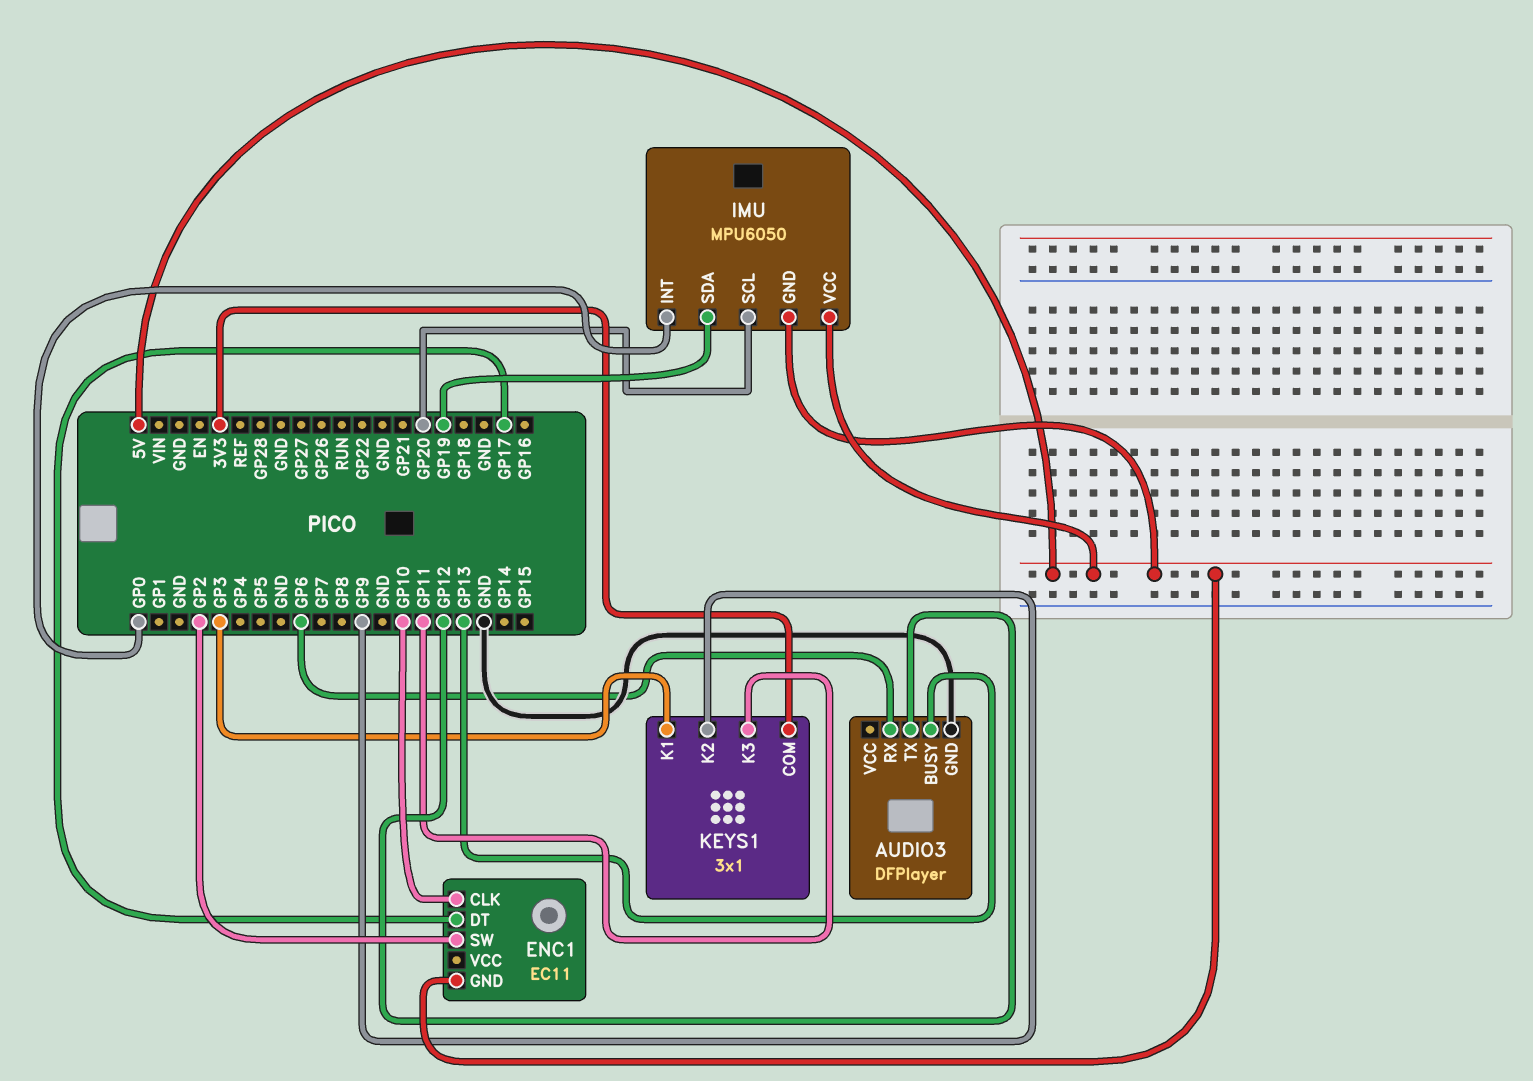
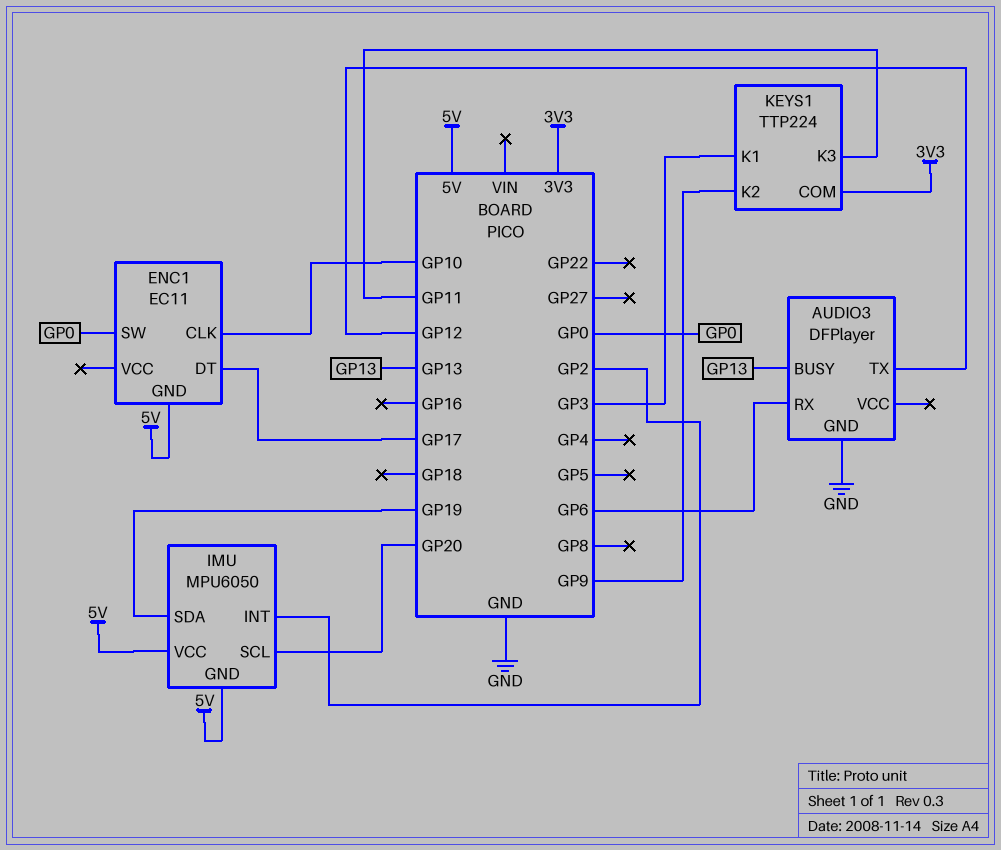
ENC1 pin SW: GP2 -> GP0
IMU pin INT: GP0 -> GP2
KEYS1: 3x1 -> TTP224

